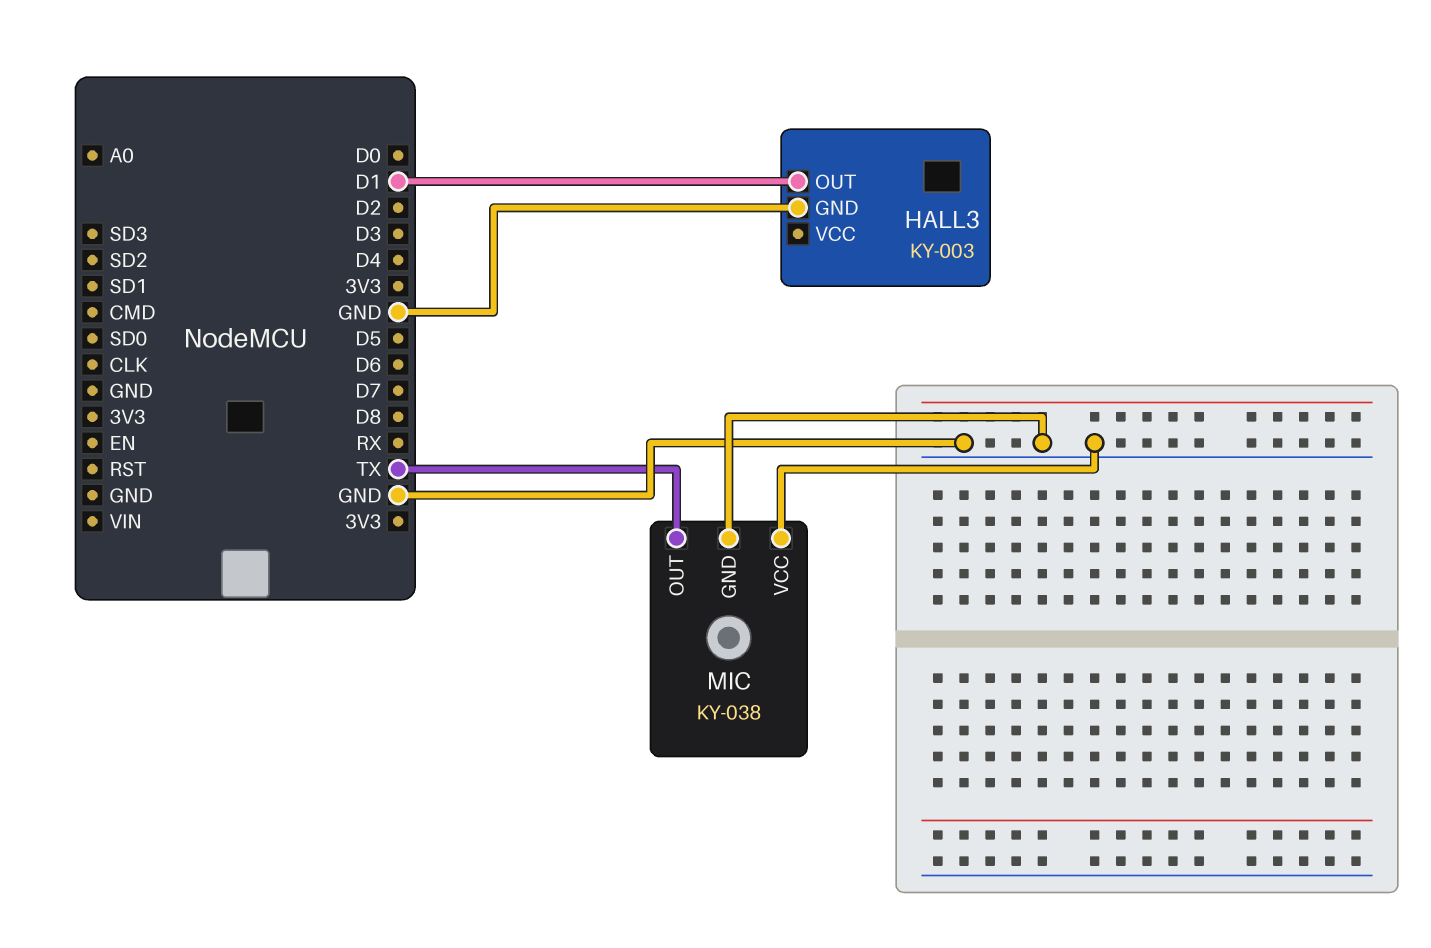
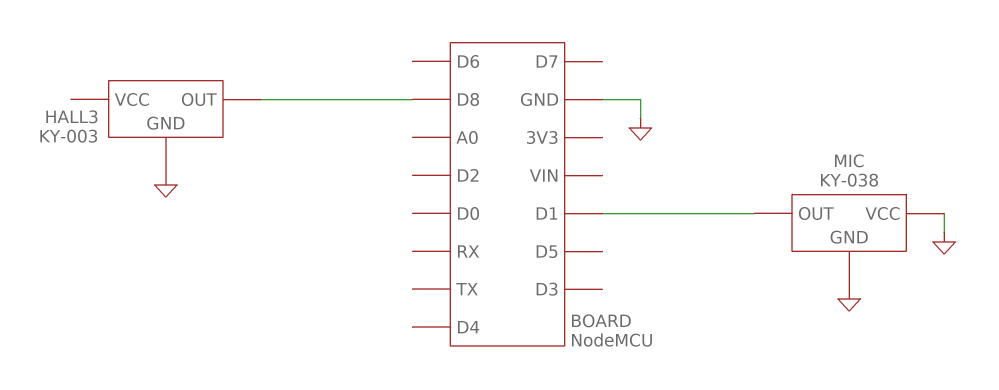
HALL3 pin OUT: D1 -> D8
MIC pin OUT: TX -> D1

